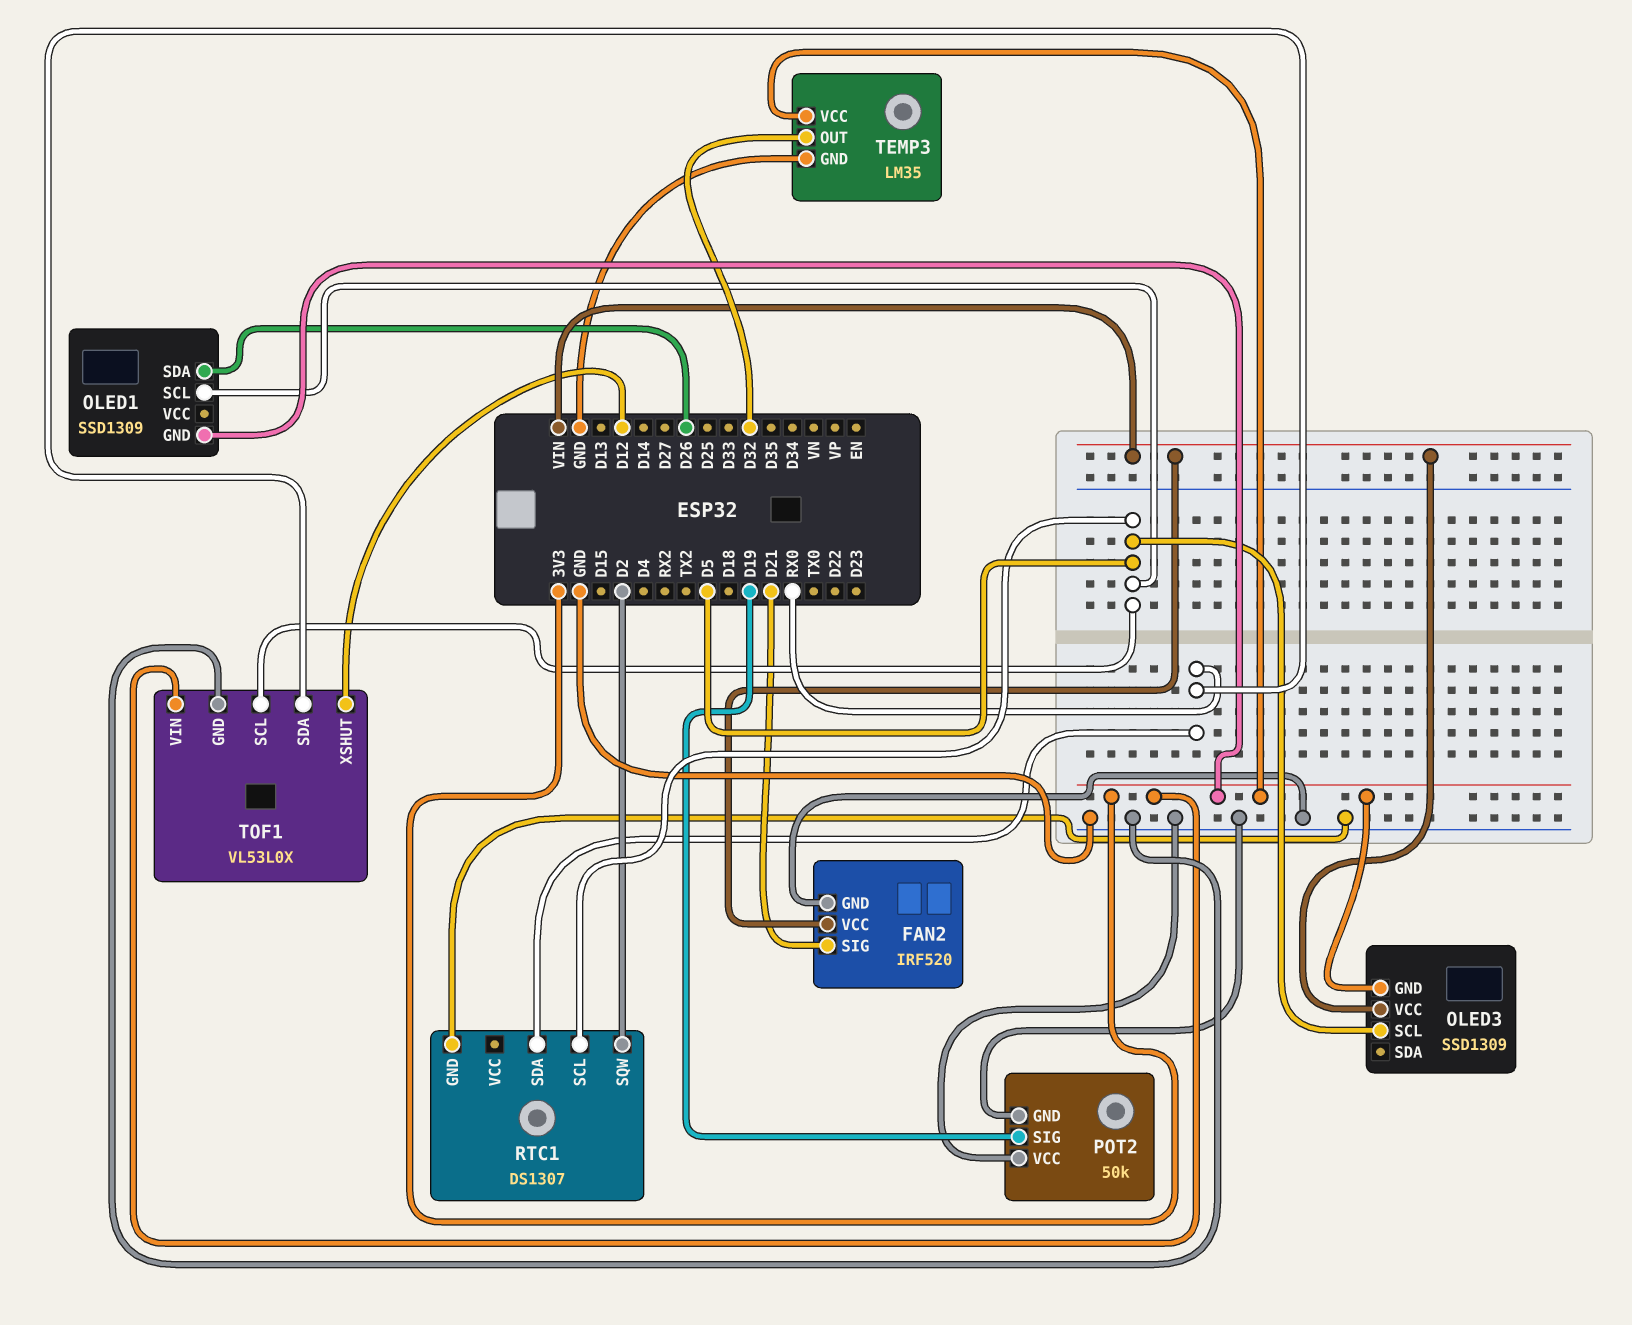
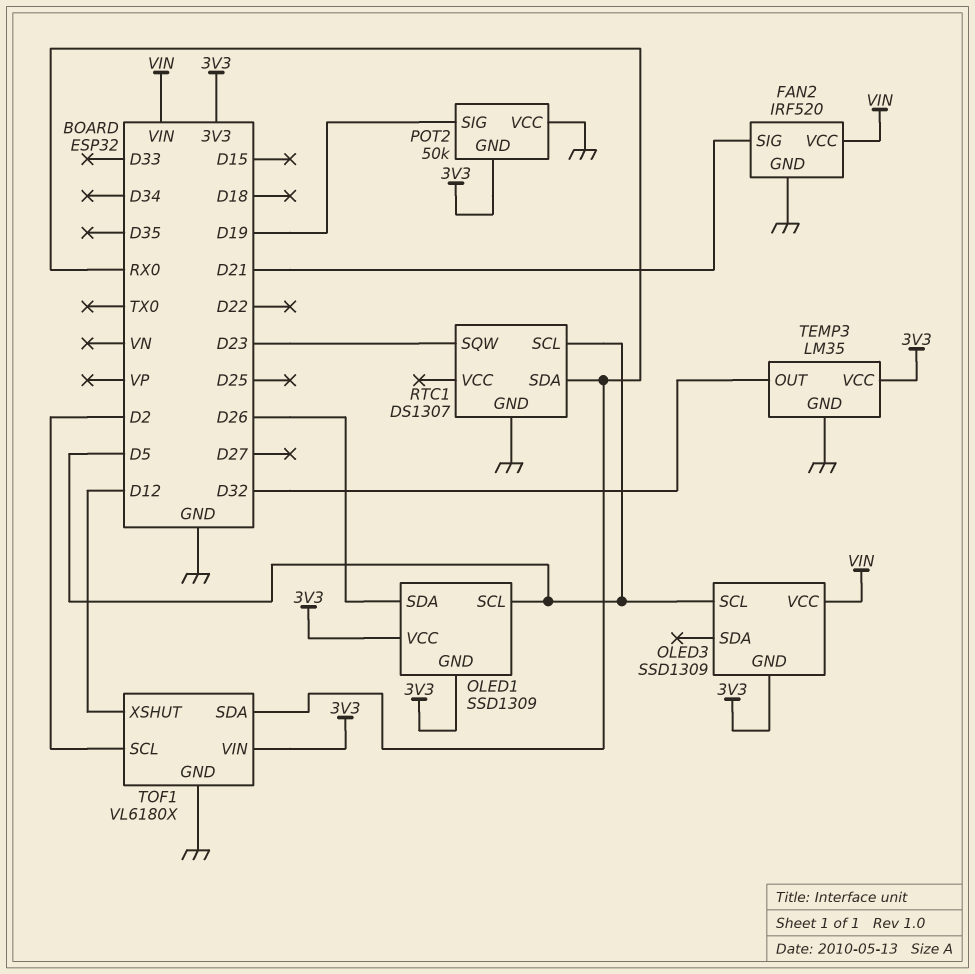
OLED1 pin VCC: none -> 3V3
POT2 pin GND: GND -> 3V3
RTC1 pin SQW: D2 -> D23
TOF1: VL53L0X -> VL6180X
TOF1 pin SCL: D5 -> D2

